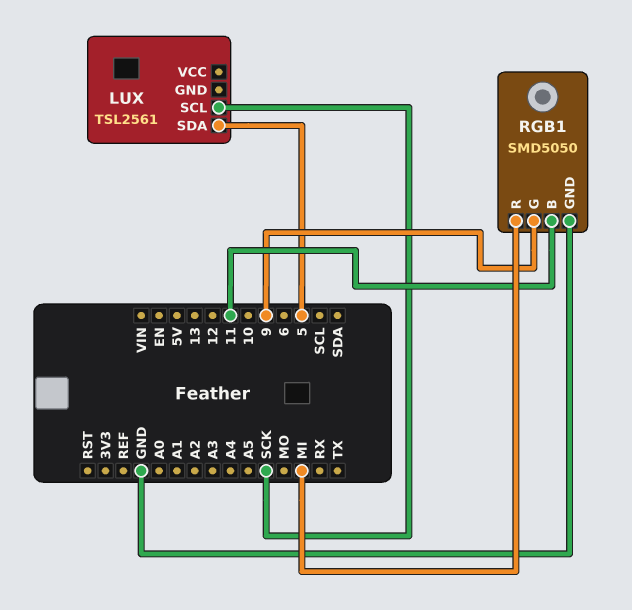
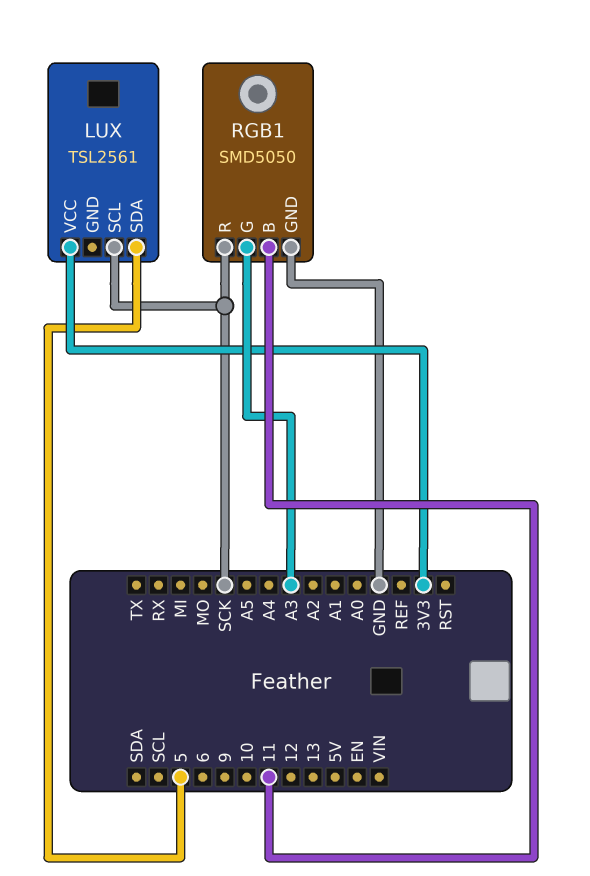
LUX pin VCC: none -> 3V3
RGB1 pin G: 9 -> A3
RGB1 pin R: MI -> SCK

